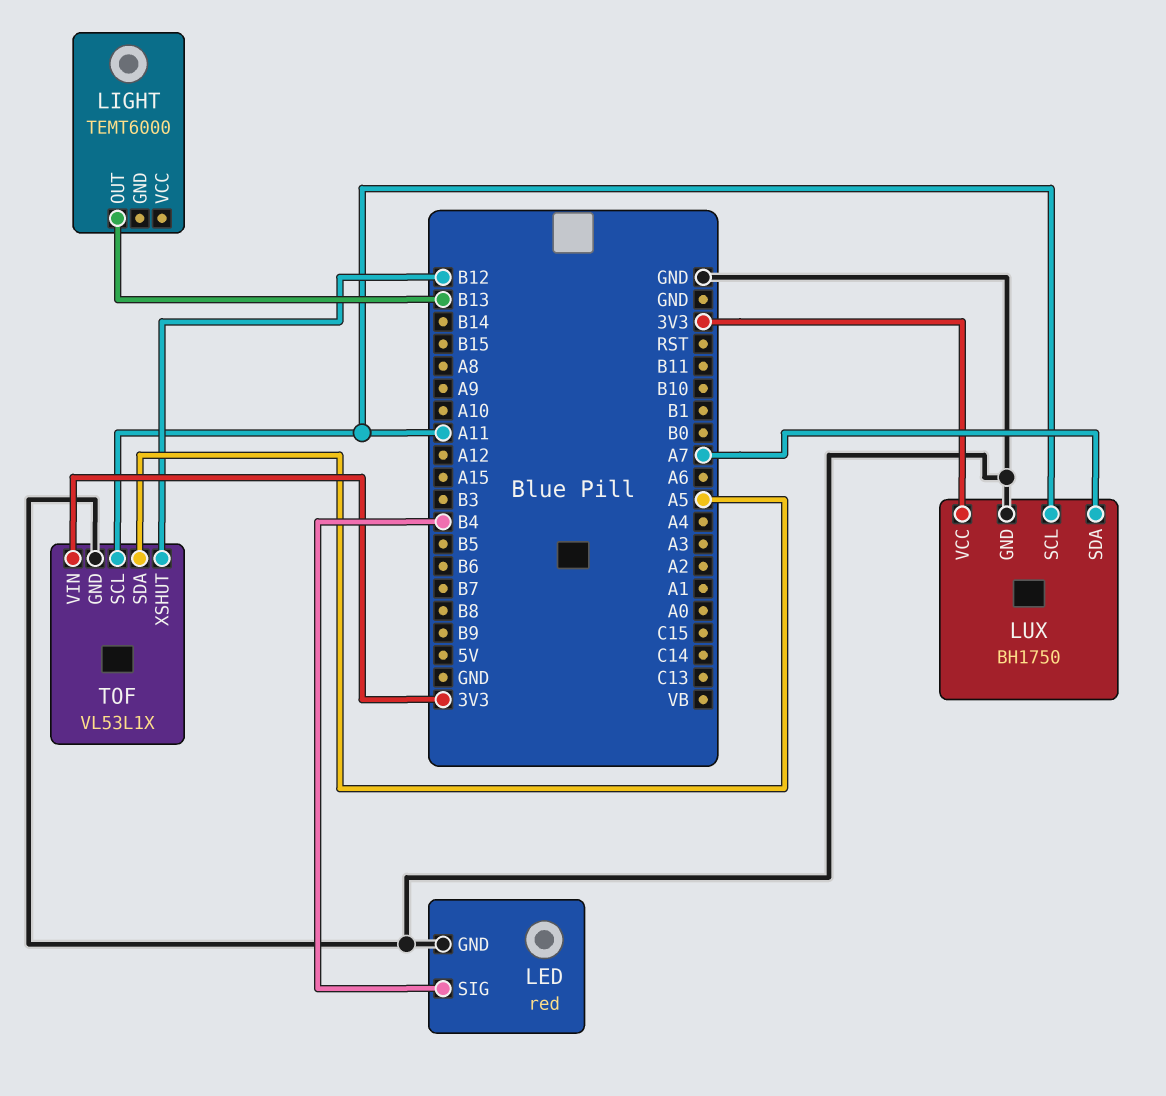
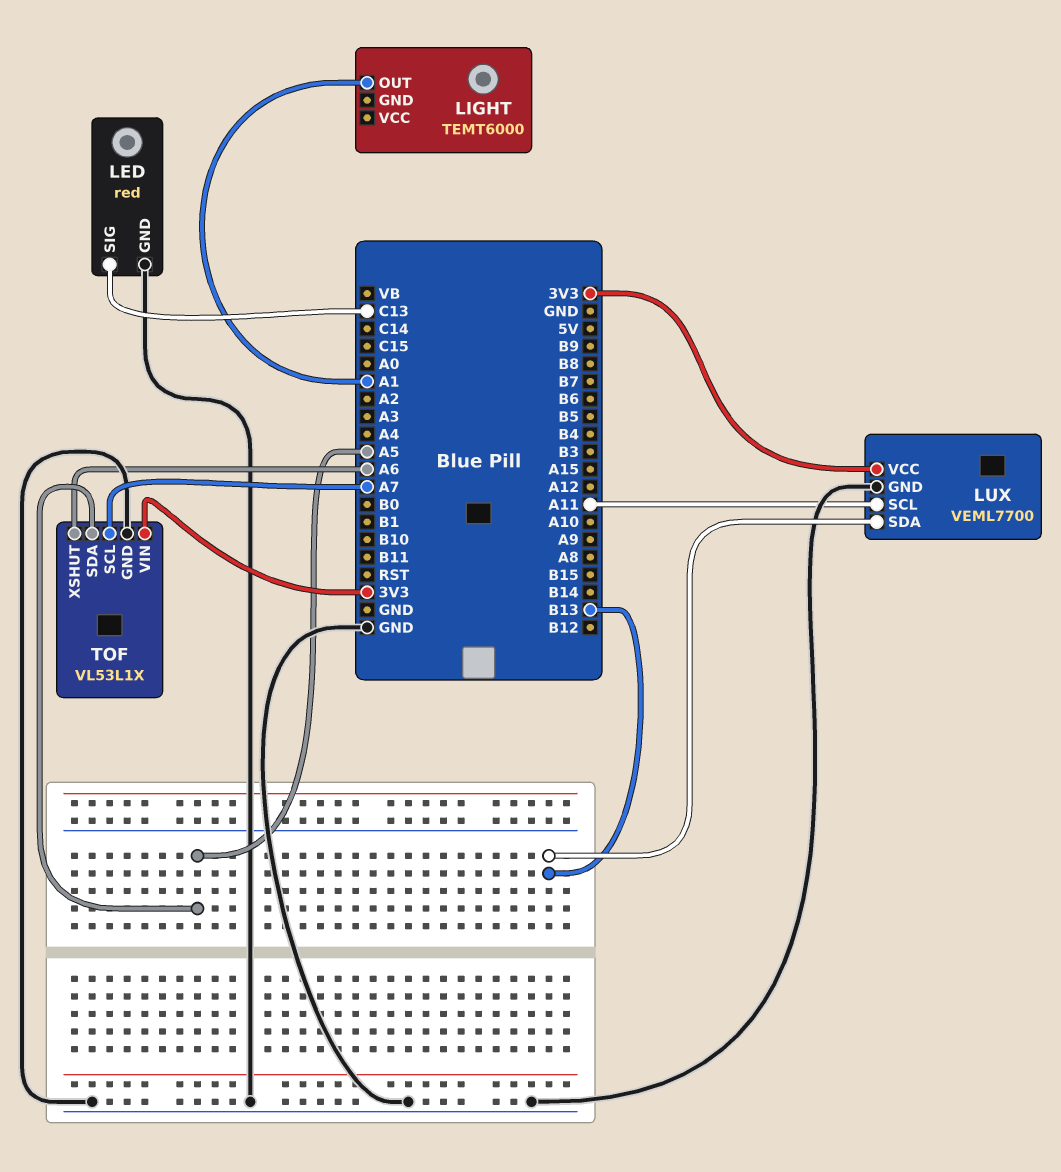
LED pin SIG: B4 -> C13
LIGHT pin OUT: B13 -> A1
LUX: BH1750 -> VEML7700
LUX pin SDA: A7 -> B13
TOF pin SCL: A11 -> A7
TOF pin XSHUT: B12 -> A6

